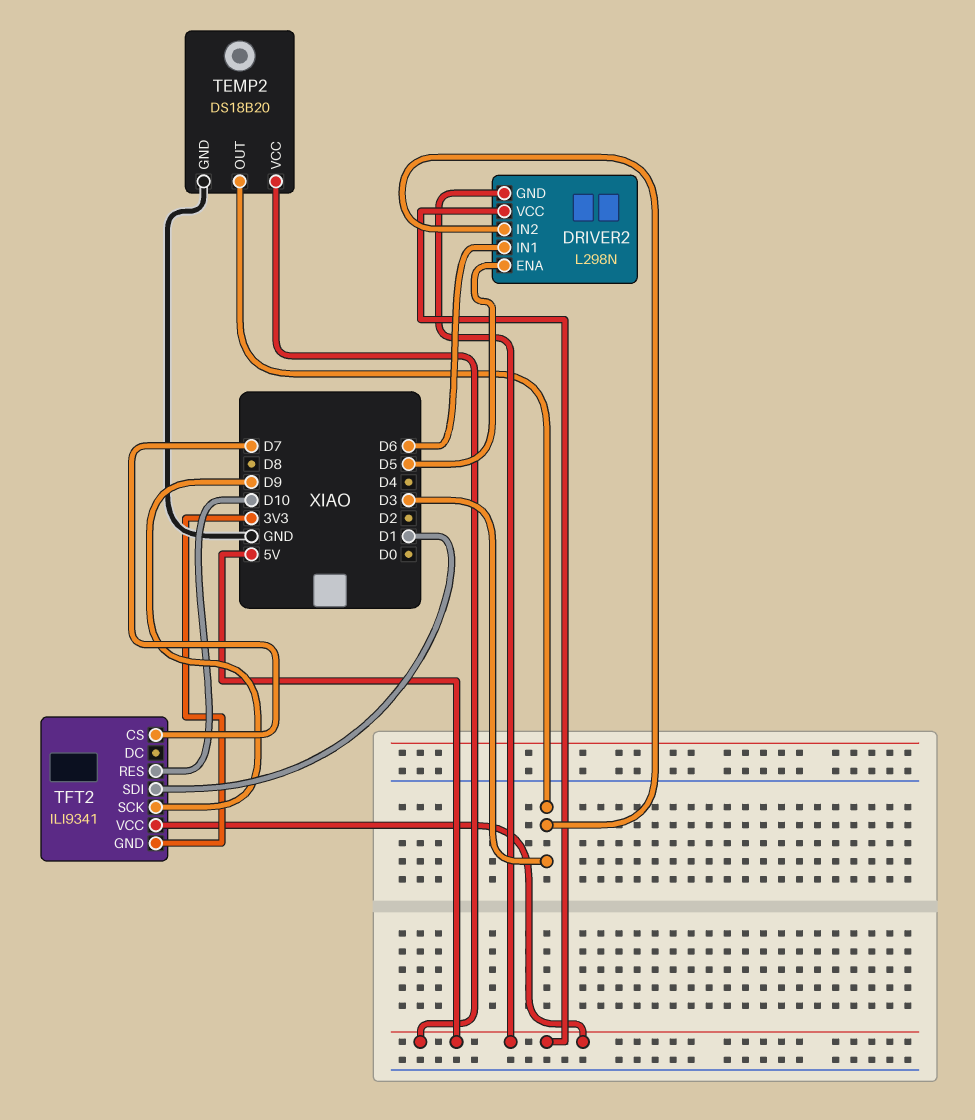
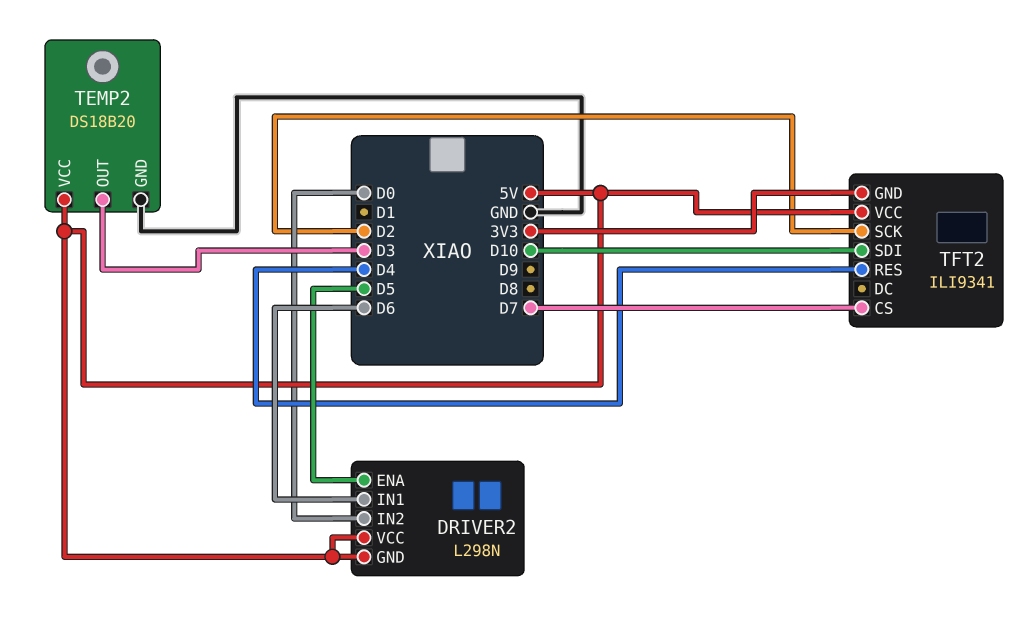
DRIVER2 pin IN2: D3 -> D0
TFT2 pin RES: D10 -> D4
TFT2 pin SCK: D9 -> D2
TFT2 pin SDI: D1 -> D10

